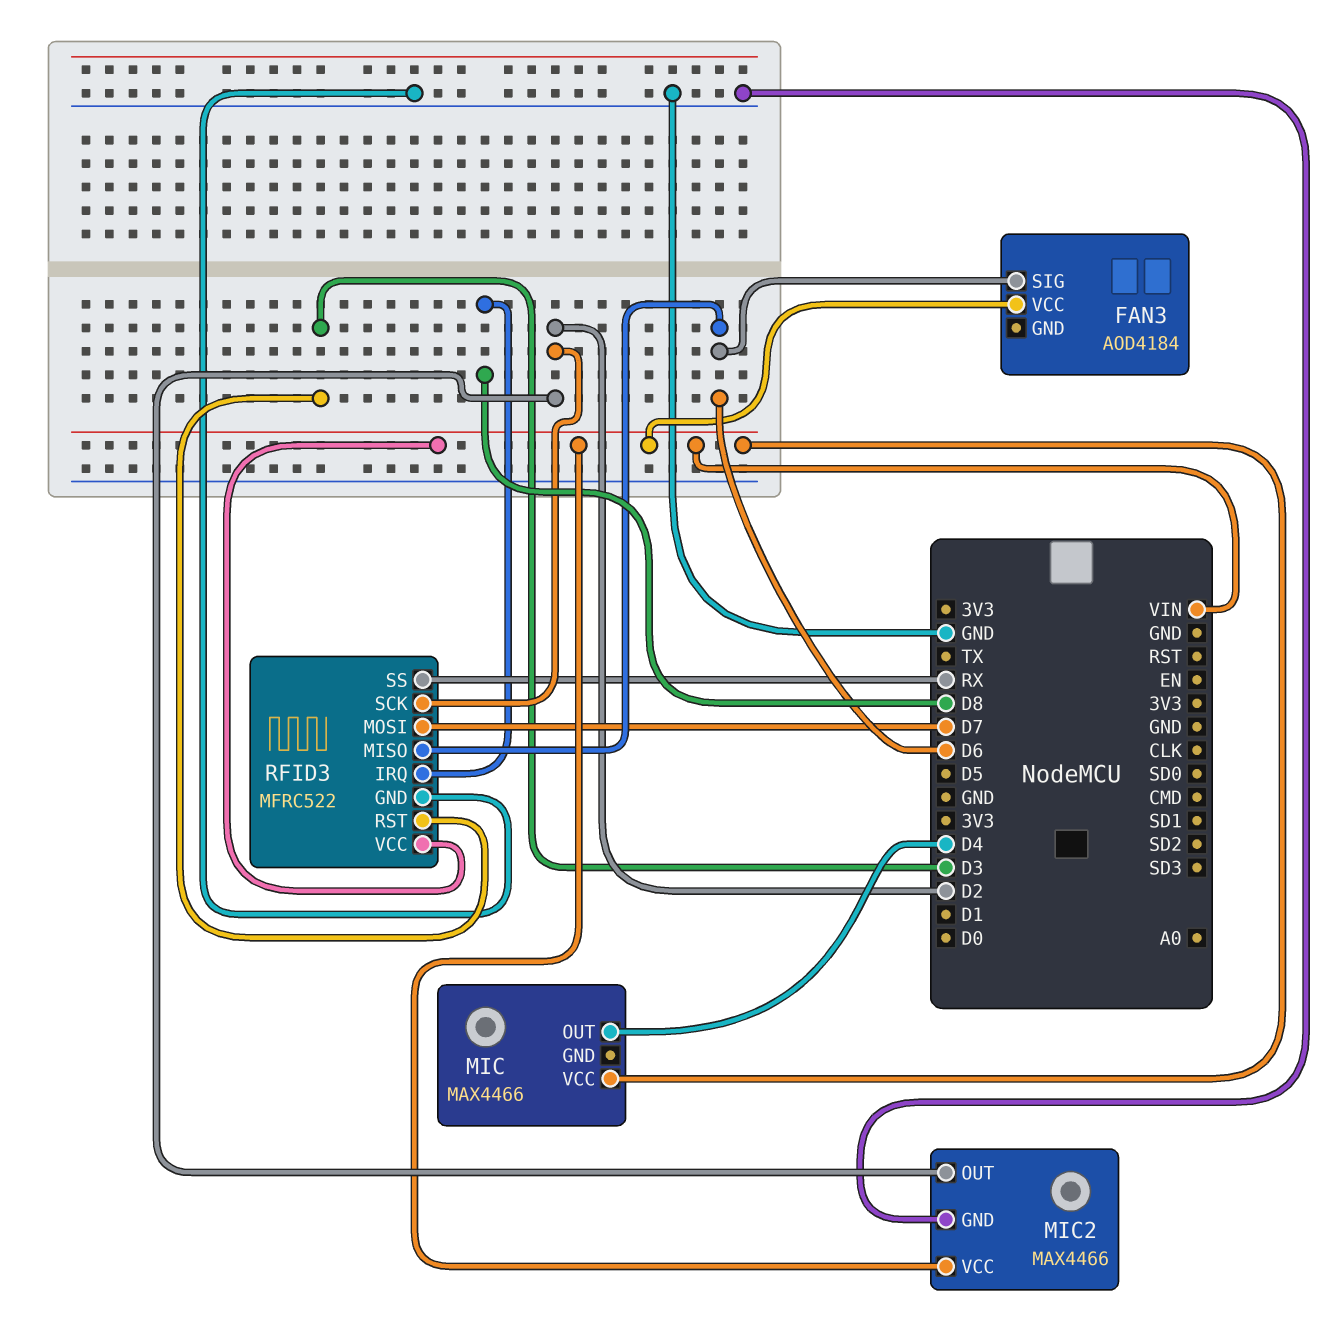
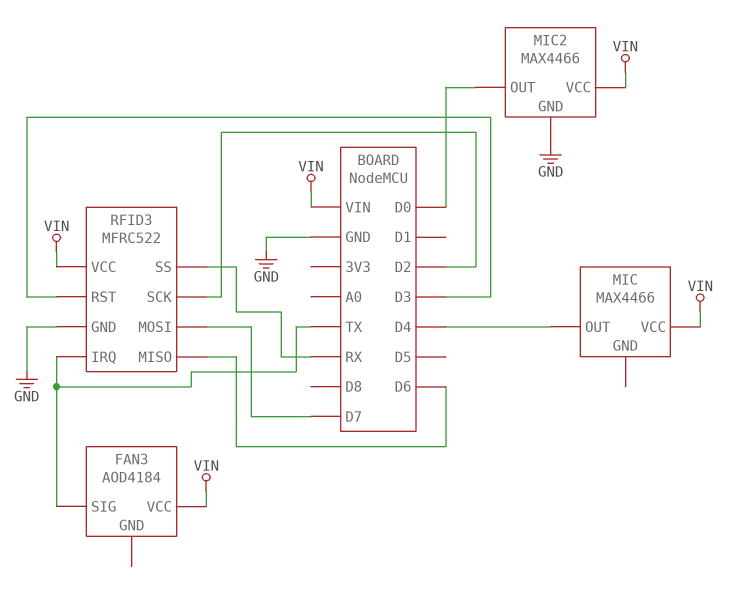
FAN3 pin SIG: D6 -> TX
MIC2 pin OUT: D2 -> D0
RFID3 pin IRQ: D8 -> TX

